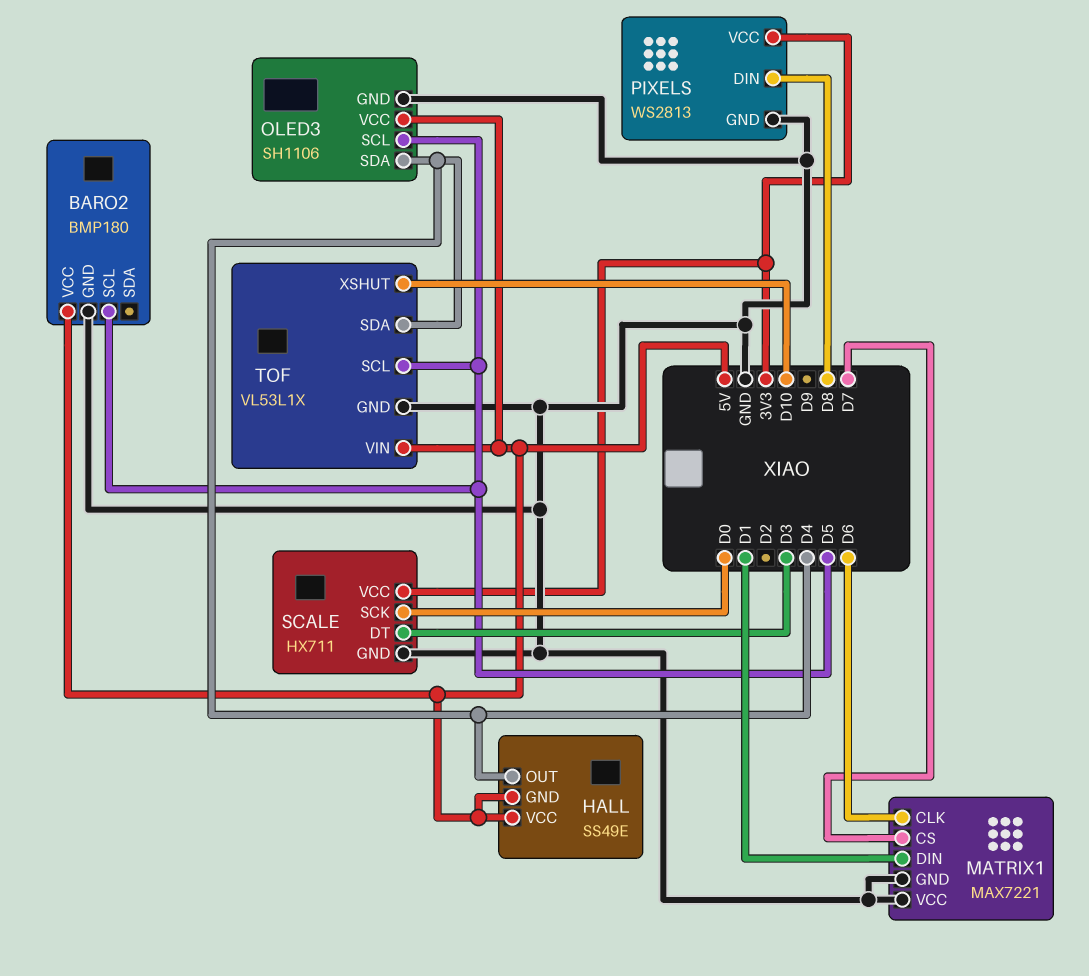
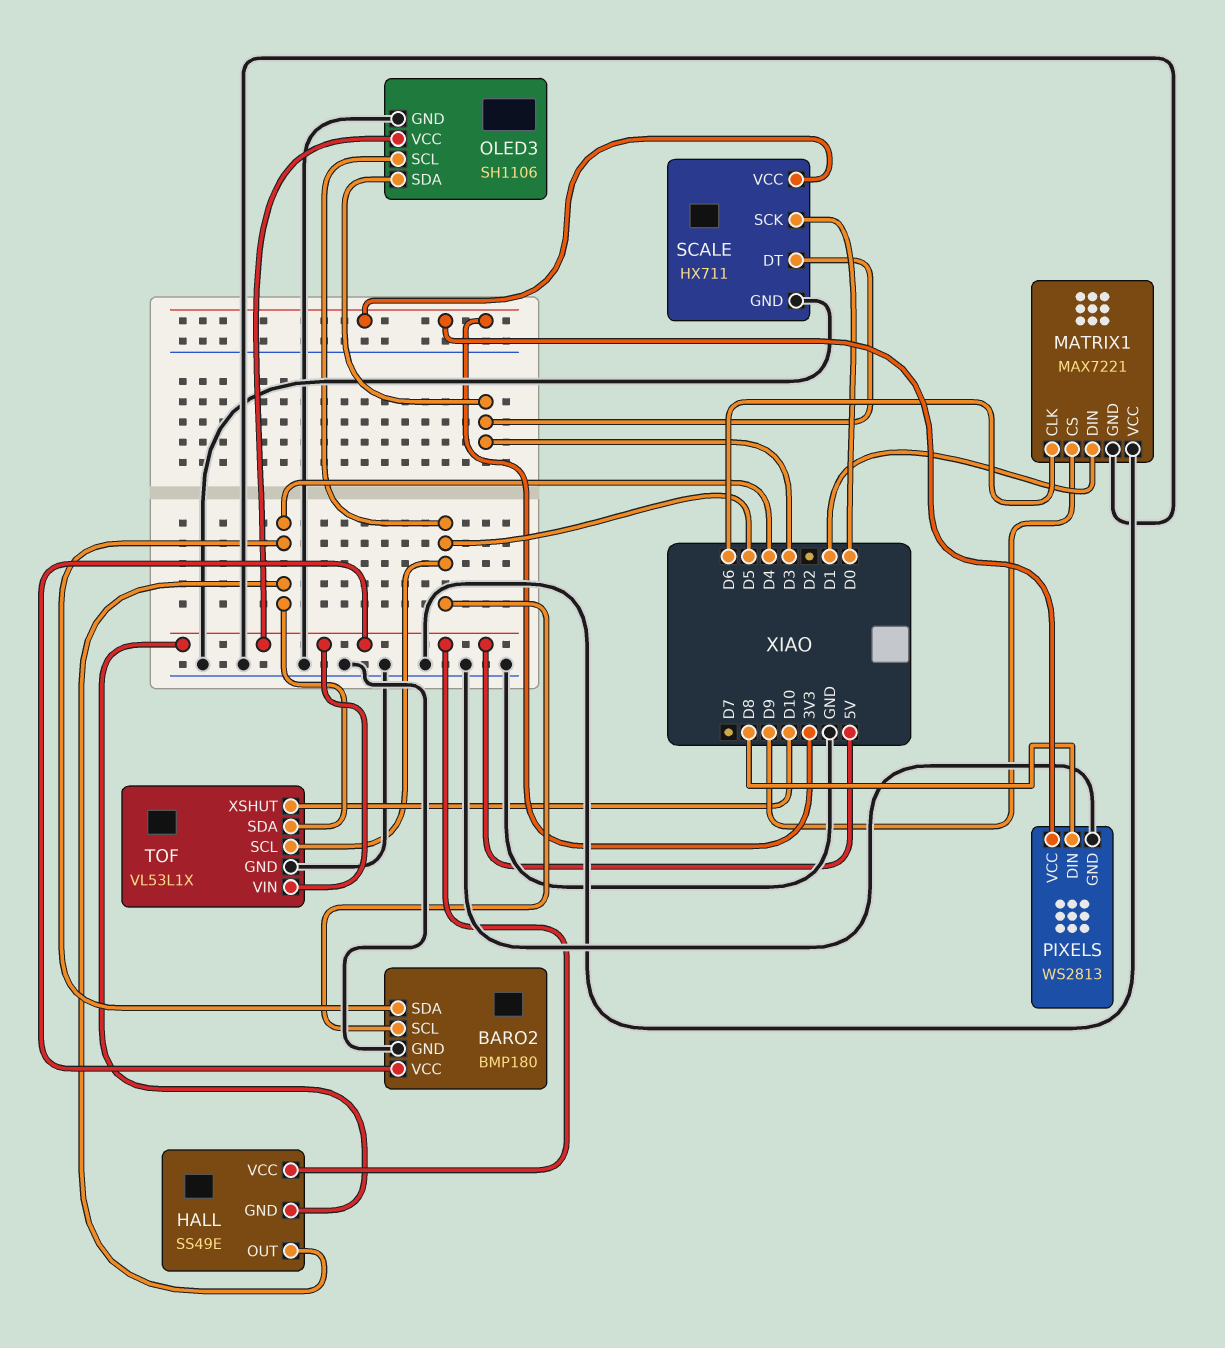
BARO2 pin SDA: none -> D4
MATRIX1 pin CS: D7 -> D9
OLED3 pin SDA: D4 -> D3

